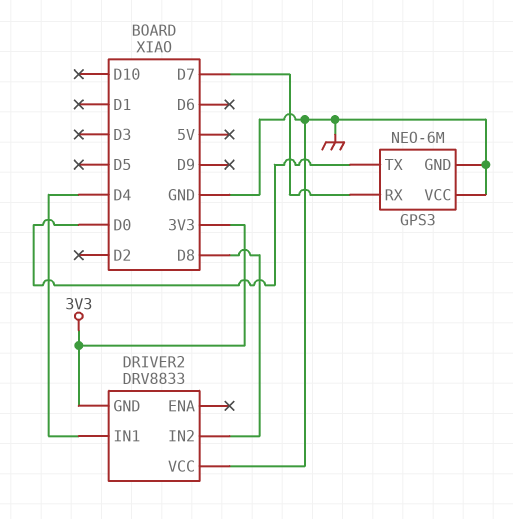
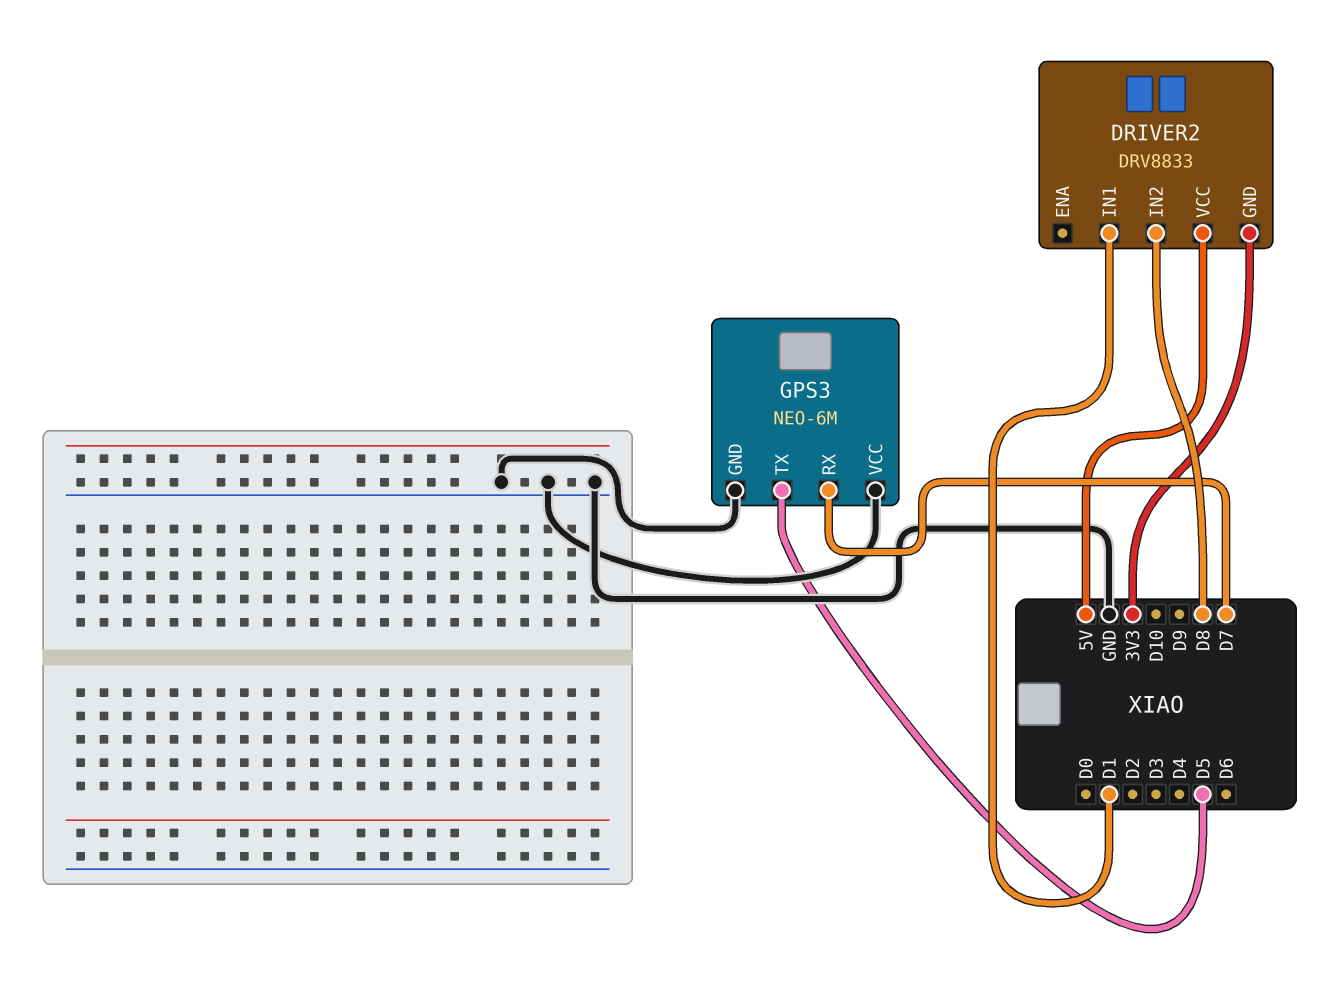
DRIVER2 pin IN1: D4 -> D1
DRIVER2 pin VCC: GND -> 5V
GPS3 pin TX: D0 -> D5

